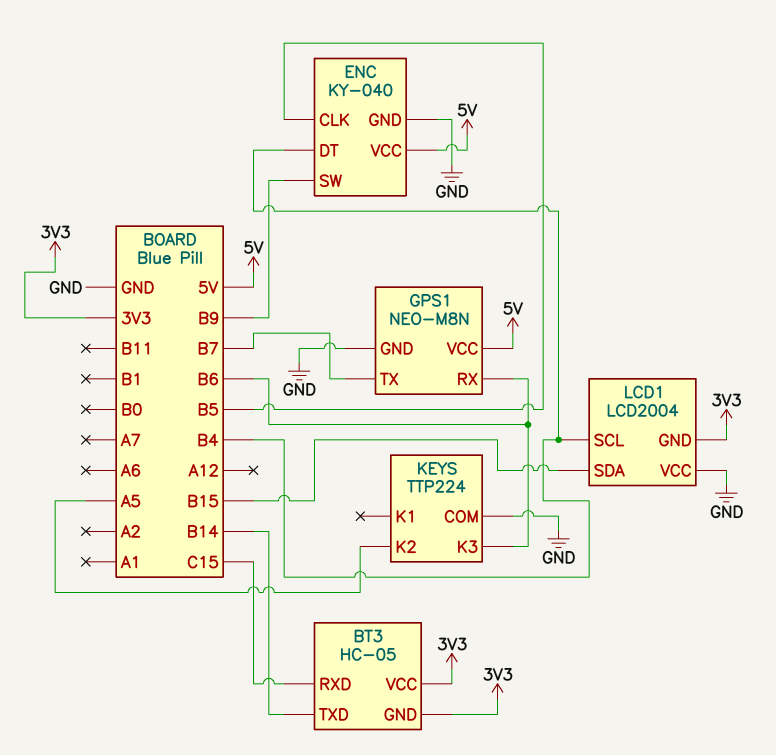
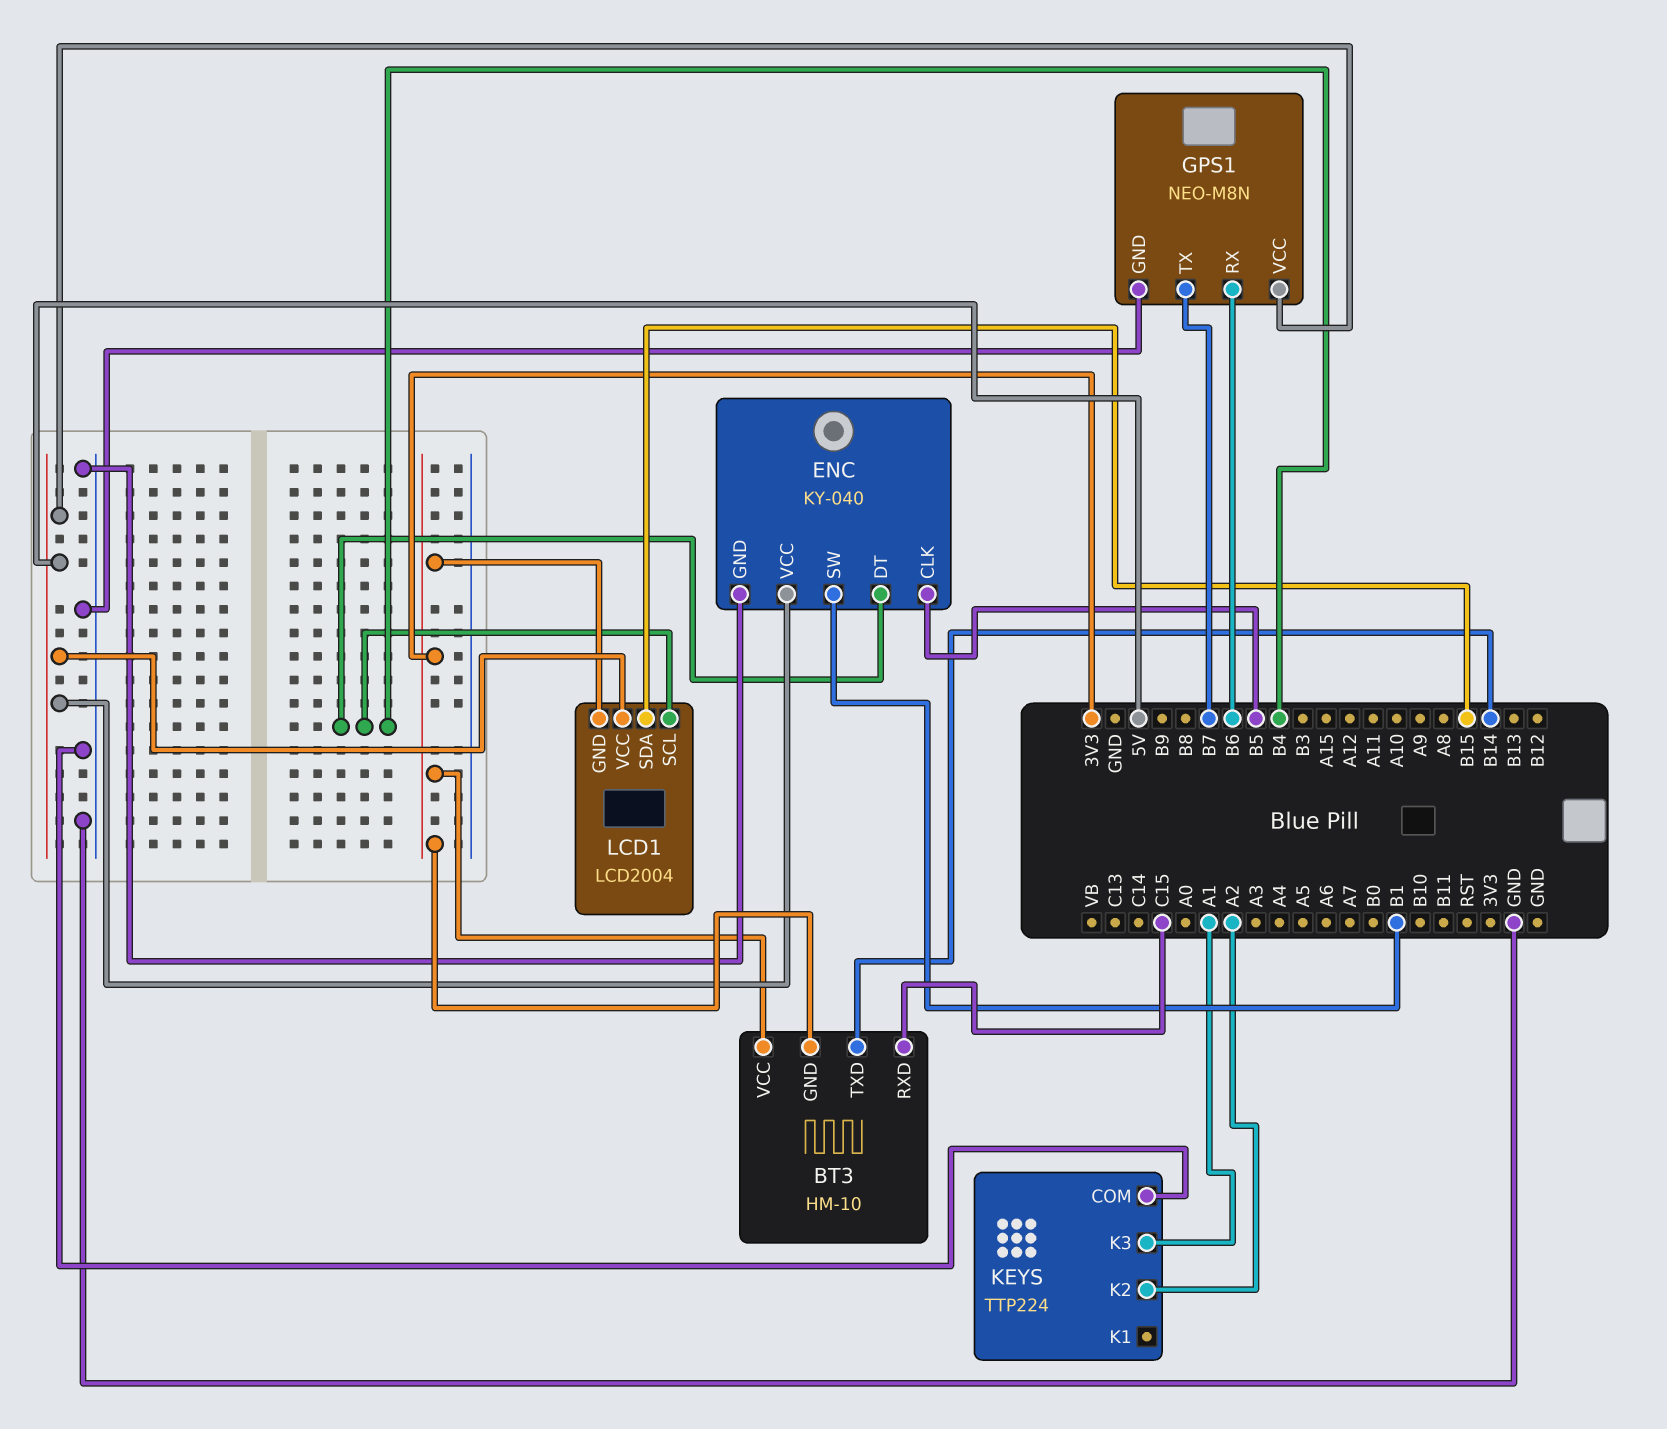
BT3: HC-05 -> HM-10
ENC pin SW: B9 -> B1
KEYS pin K2: A5 -> A2
KEYS pin K3: B6 -> A1
LCD1 pin VCC: GND -> 5V

